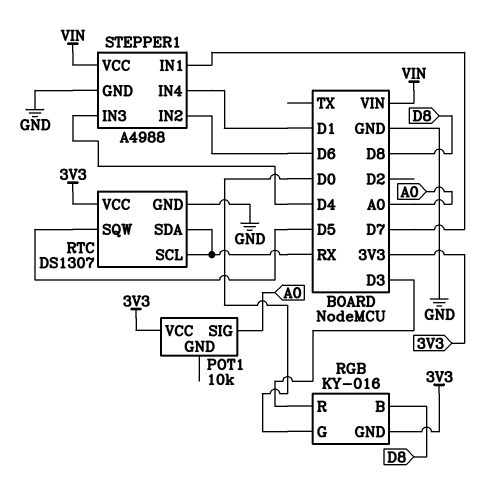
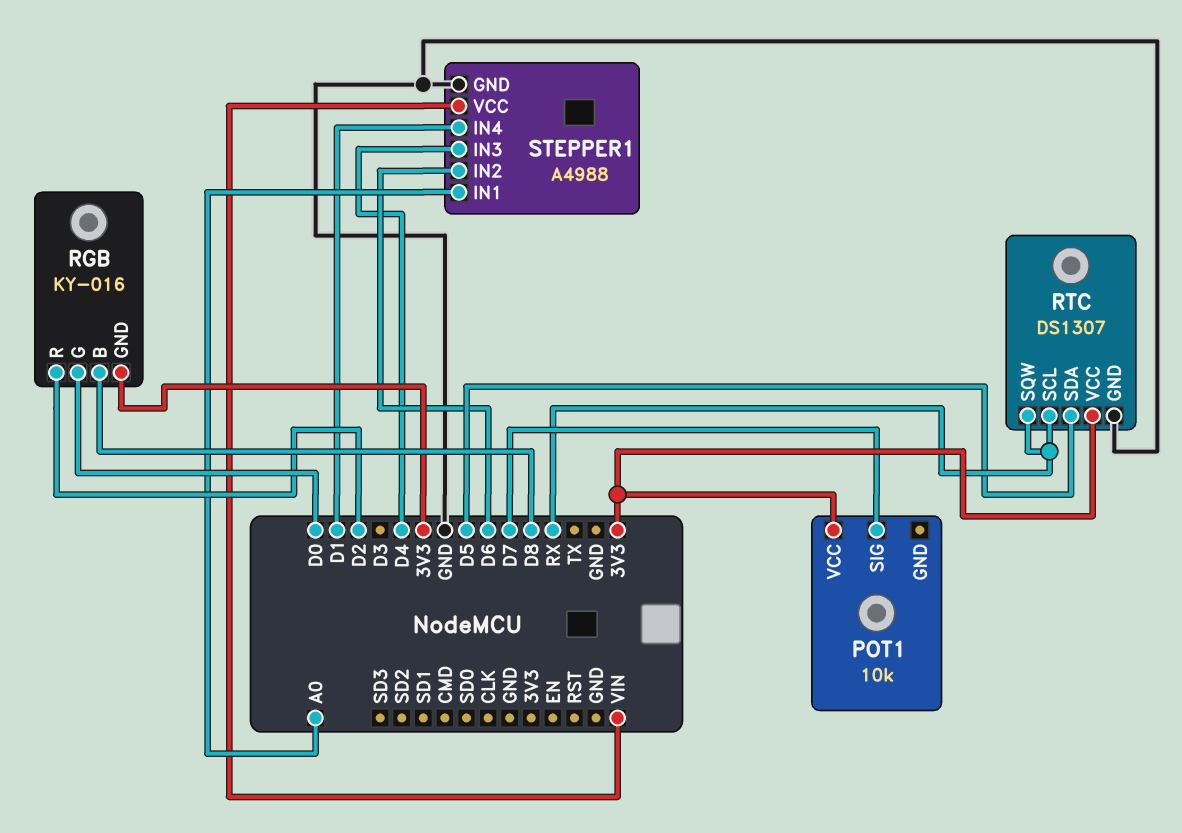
POT1 pin SIG: A0 -> D7
RGB pin R: D3 -> D2
RTC pin SDA: RX -> D5
RTC pin SQW: D5 -> RX
STEPPER1 pin IN1: D7 -> A0

